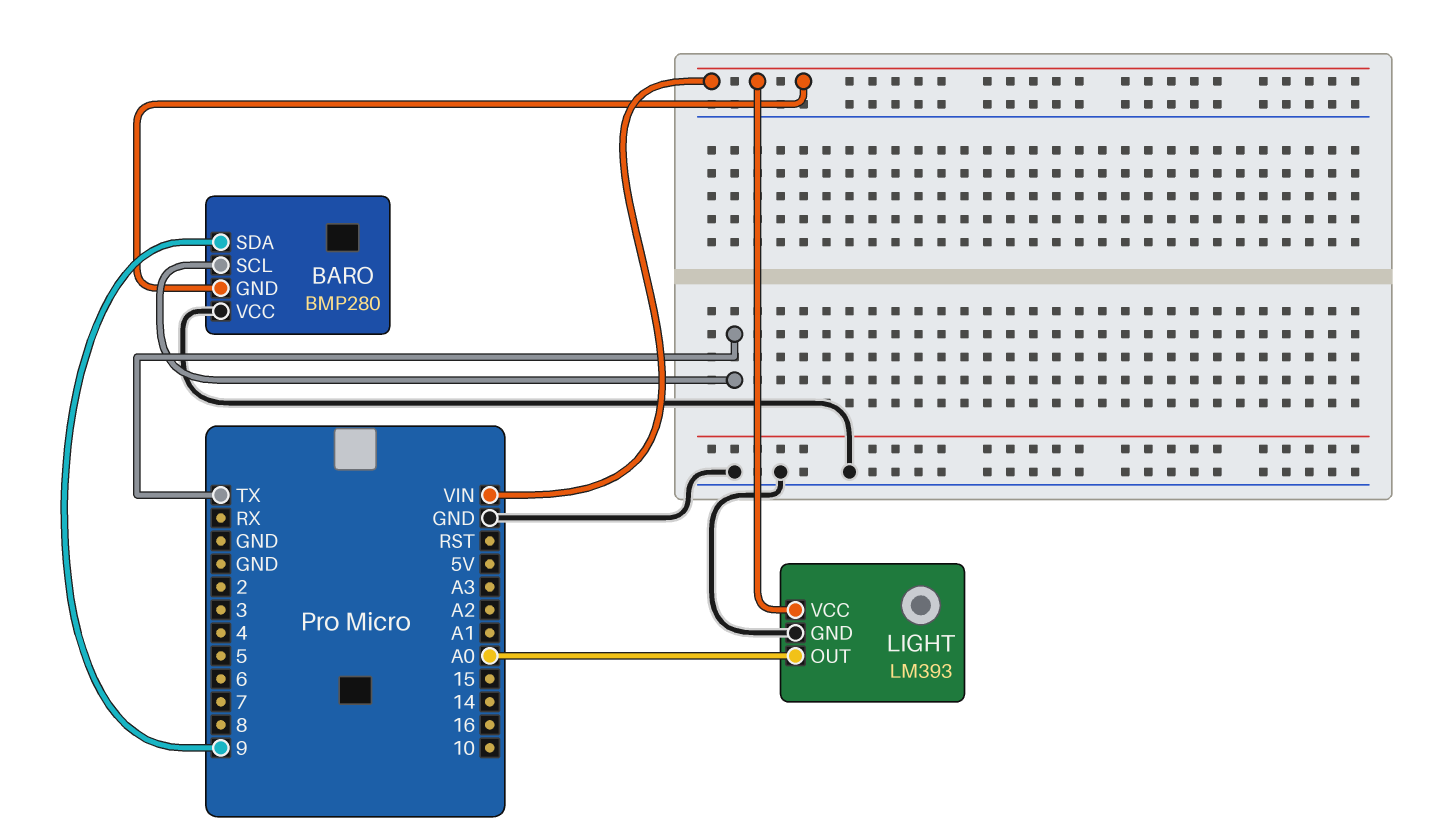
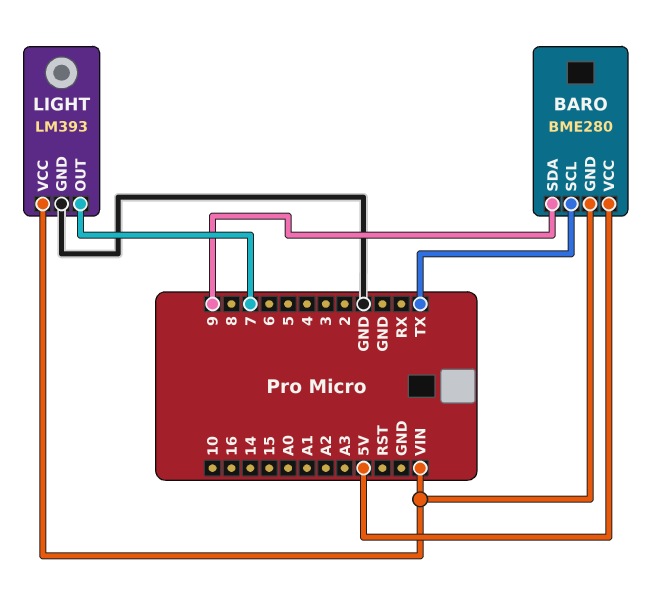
BARO: BMP280 -> BME280
BARO pin VCC: GND -> 5V
LIGHT pin OUT: A0 -> 7

